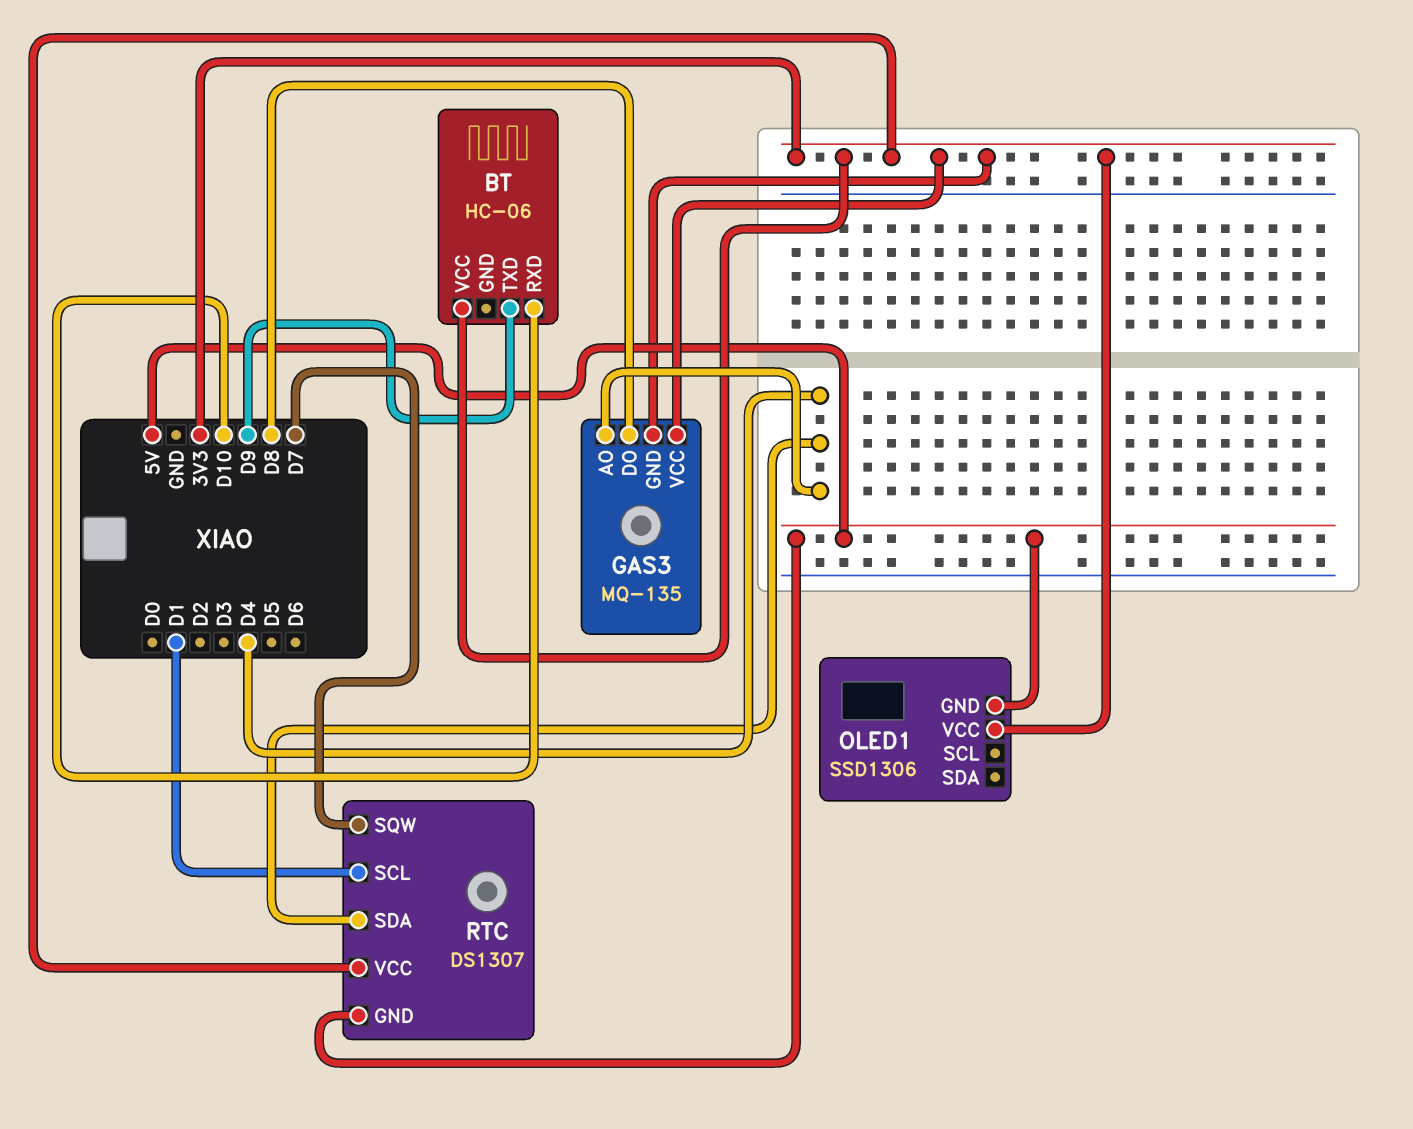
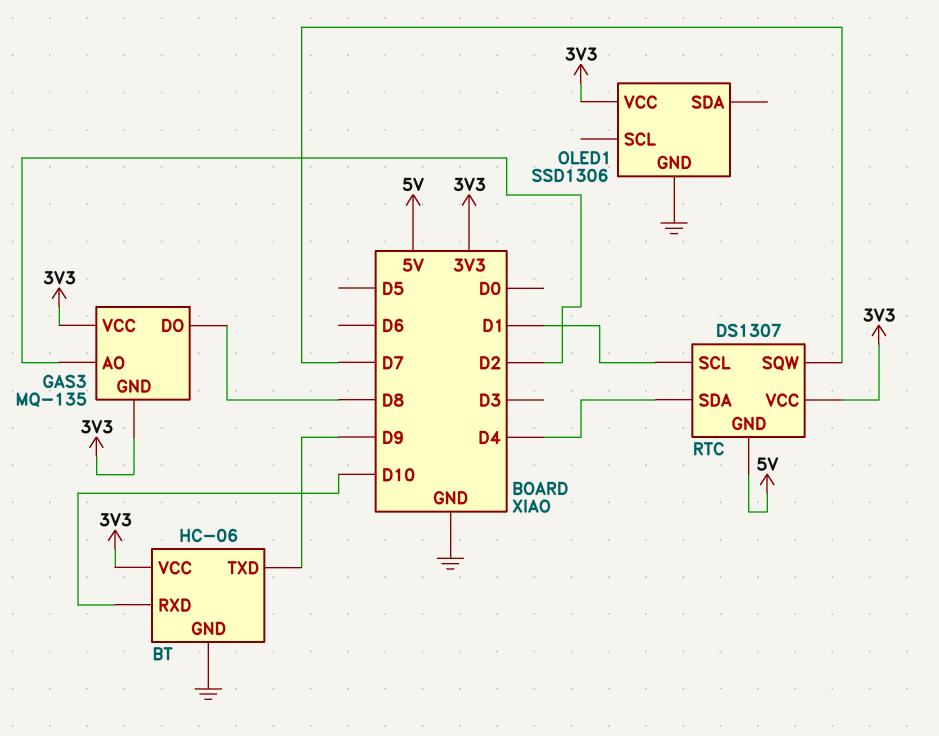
BT pin GND: none -> GND
GAS3 pin AO: D4 -> D2
OLED1 pin GND: 5V -> GND

